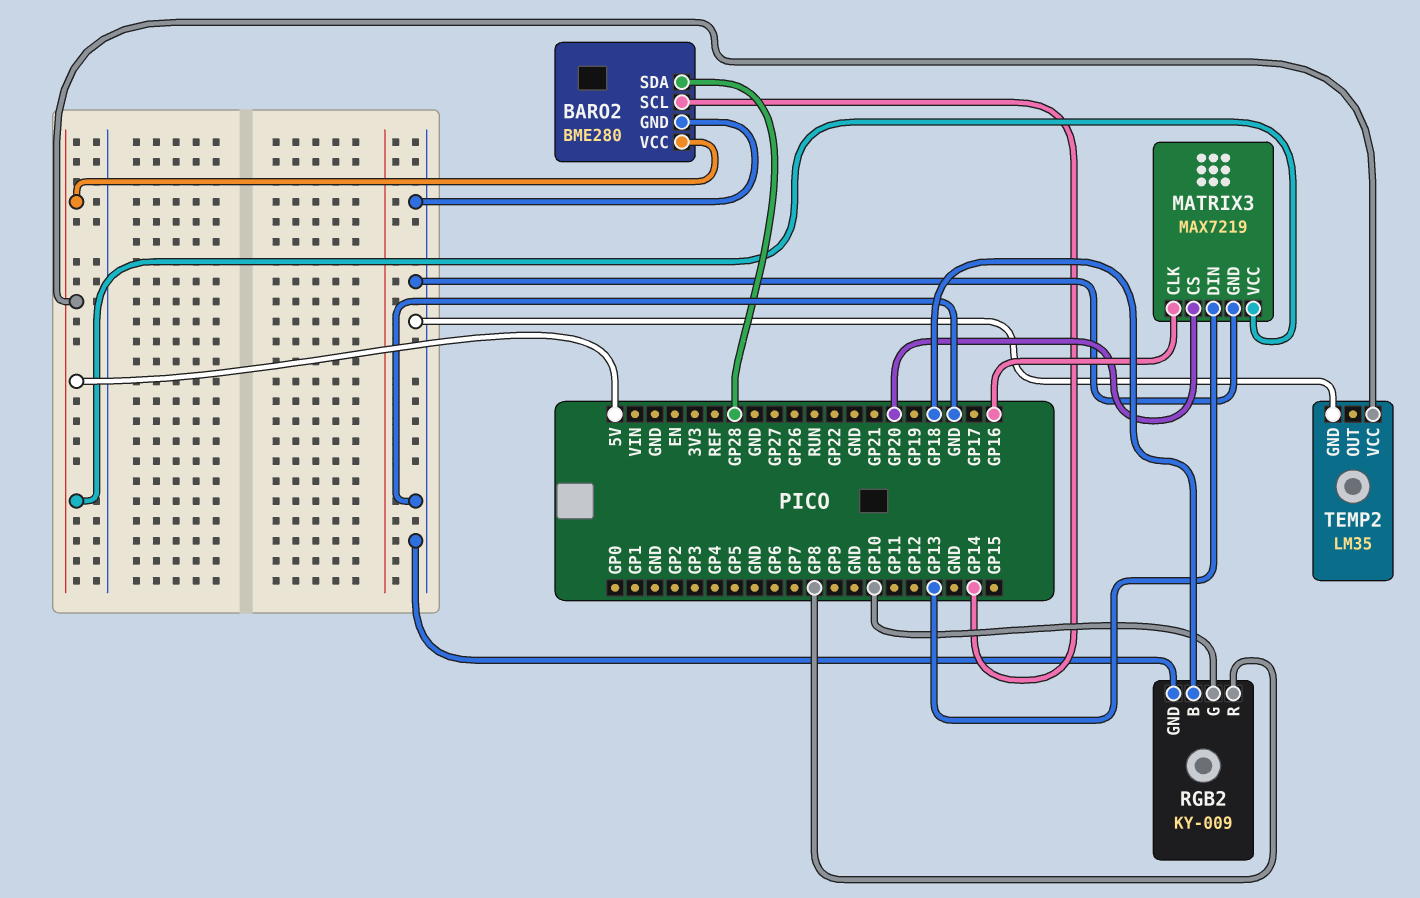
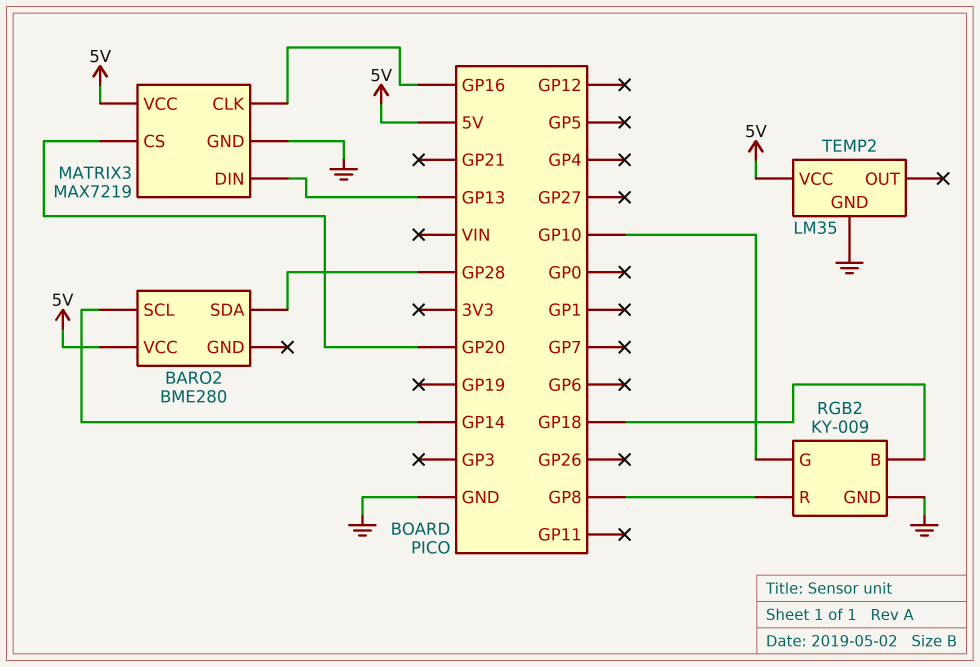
BARO2 pin GND: GND -> none

